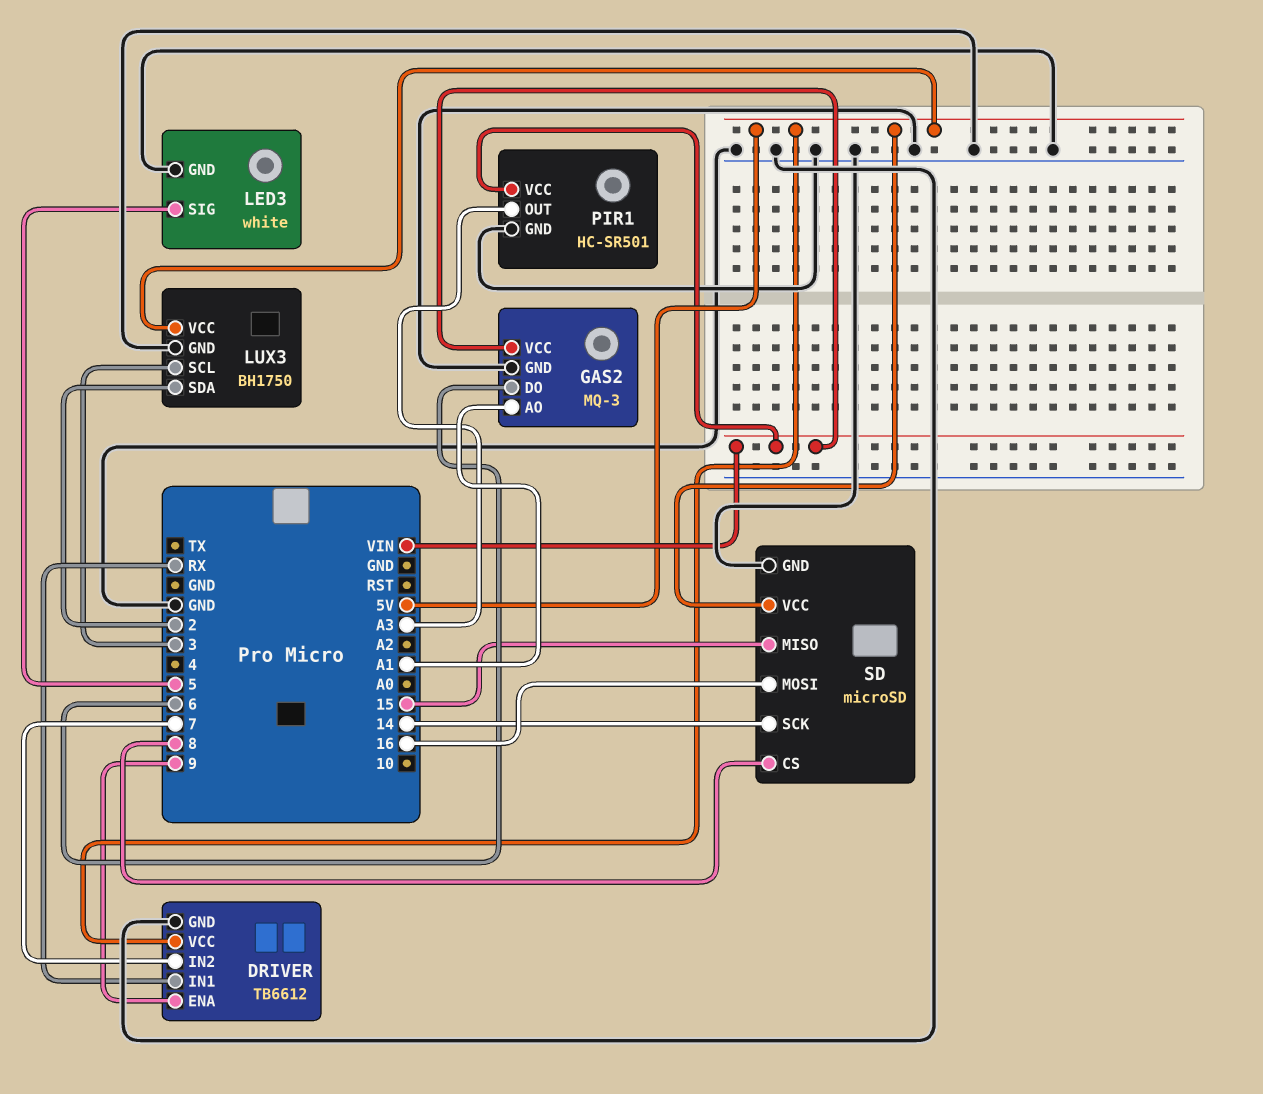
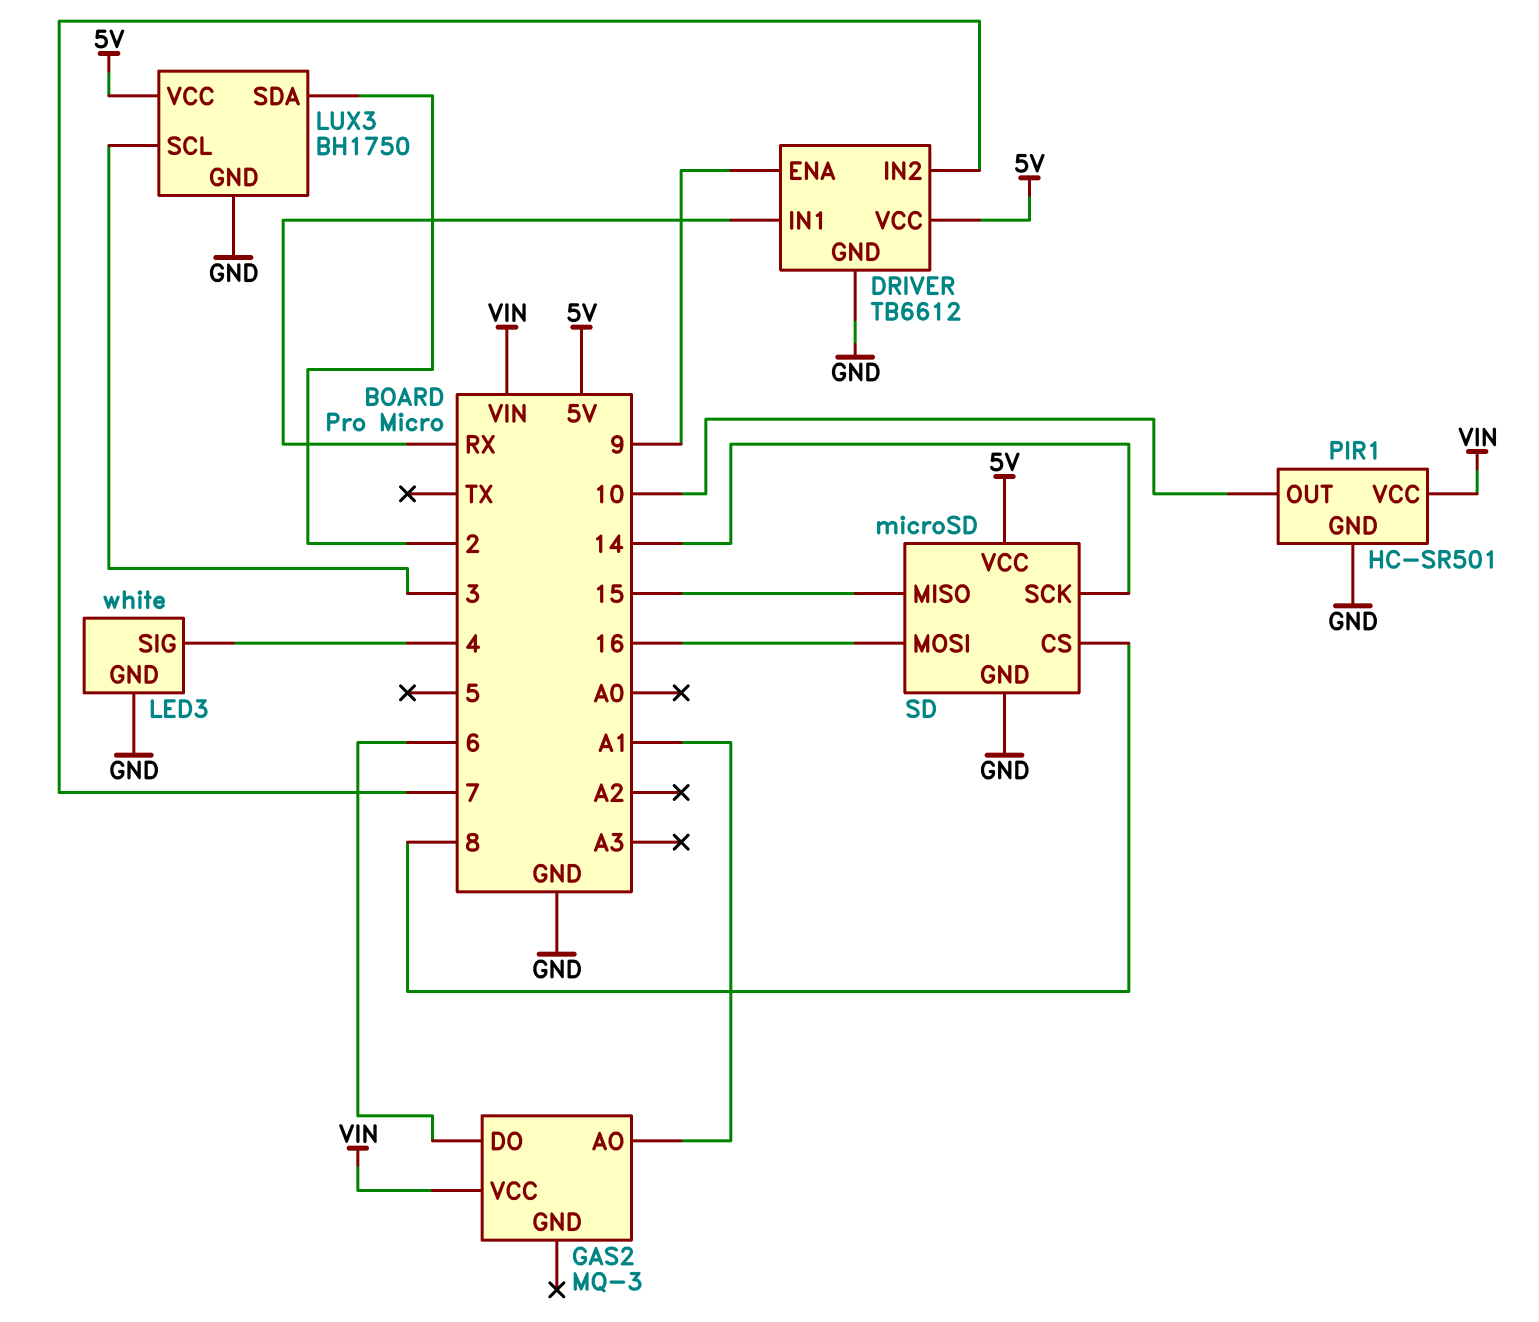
GAS2 pin GND: GND -> none
LED3 pin SIG: 5 -> 4
PIR1 pin OUT: A3 -> 10

